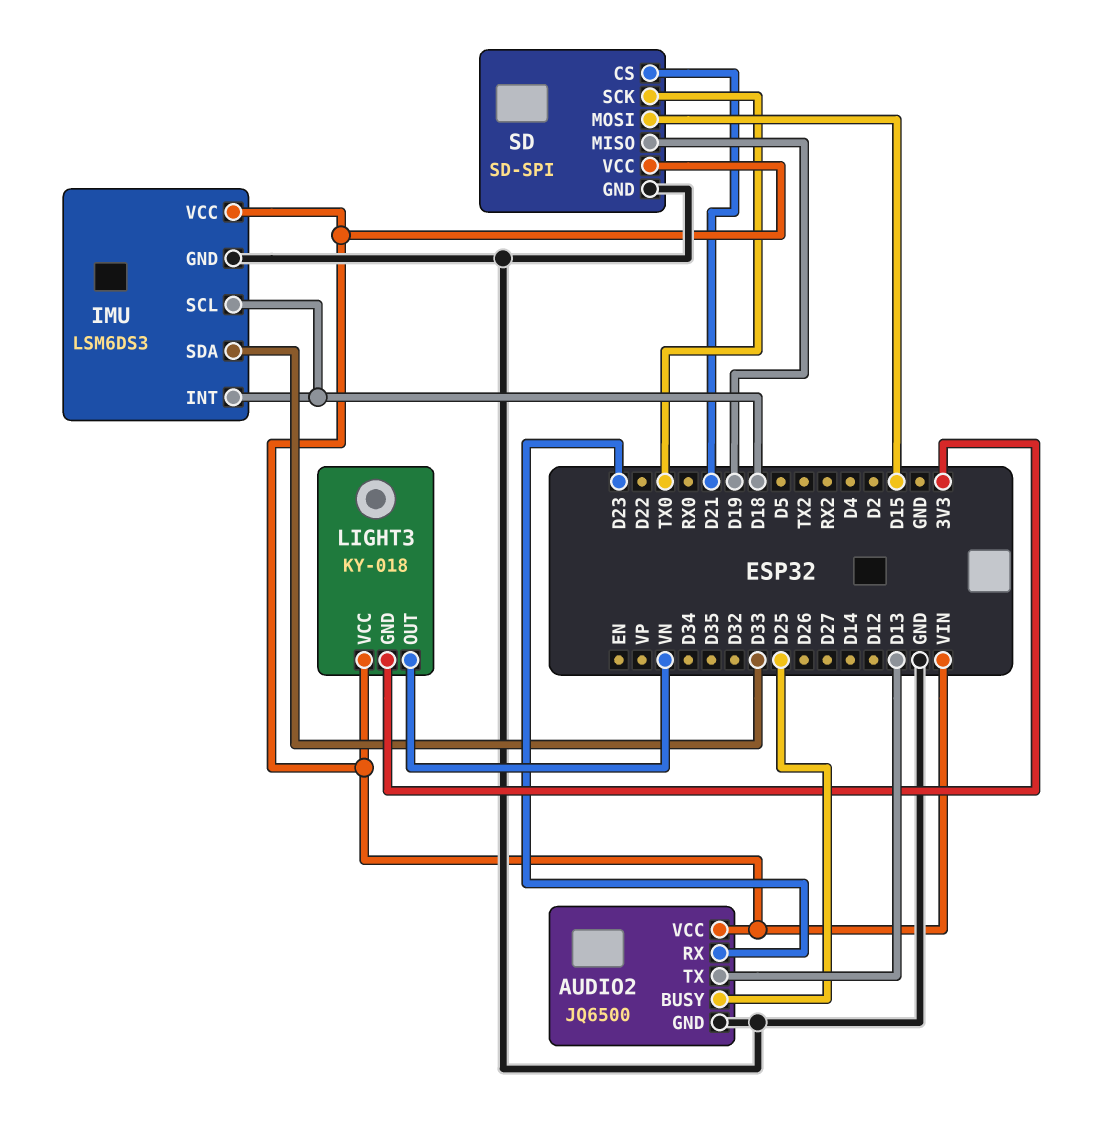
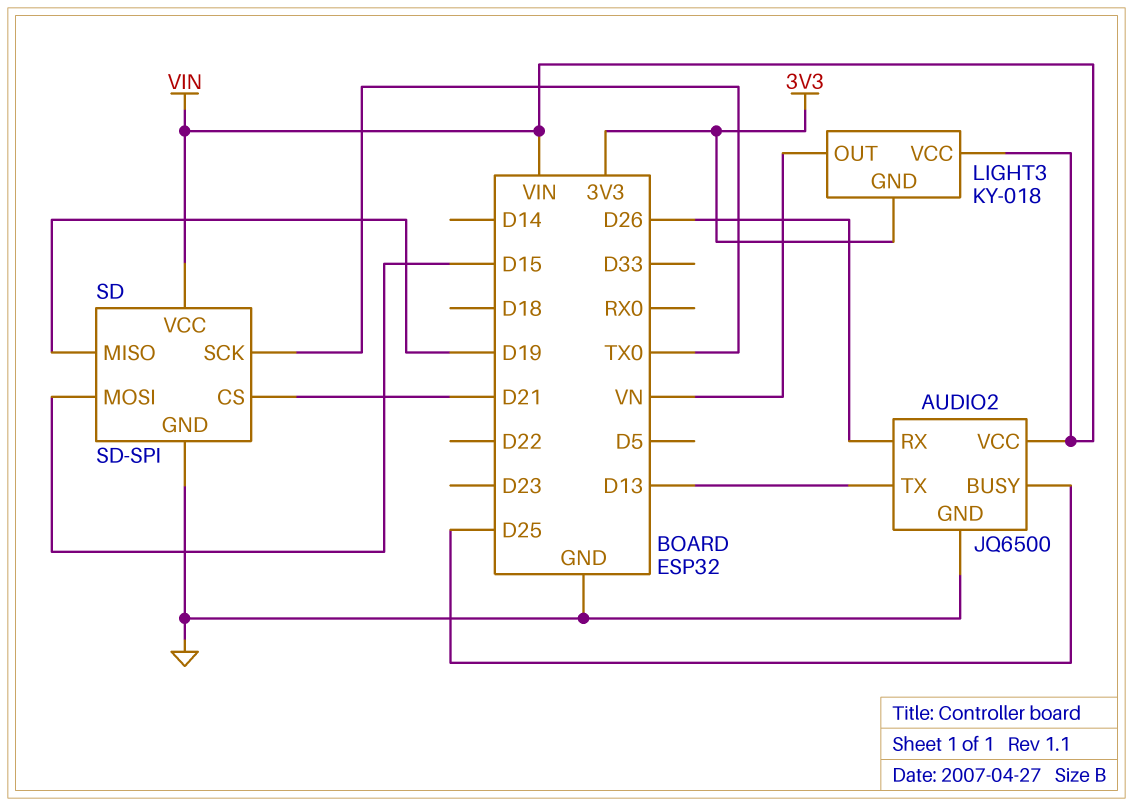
AUDIO2 pin RX: D23 -> D26
IMU: LSM6DS3 -> none
IMU pin GND: GND -> none
IMU pin INT: D18 -> none
IMU pin SCL: D18 -> none
IMU pin SDA: D33 -> none
IMU pin VCC: VIN -> none

